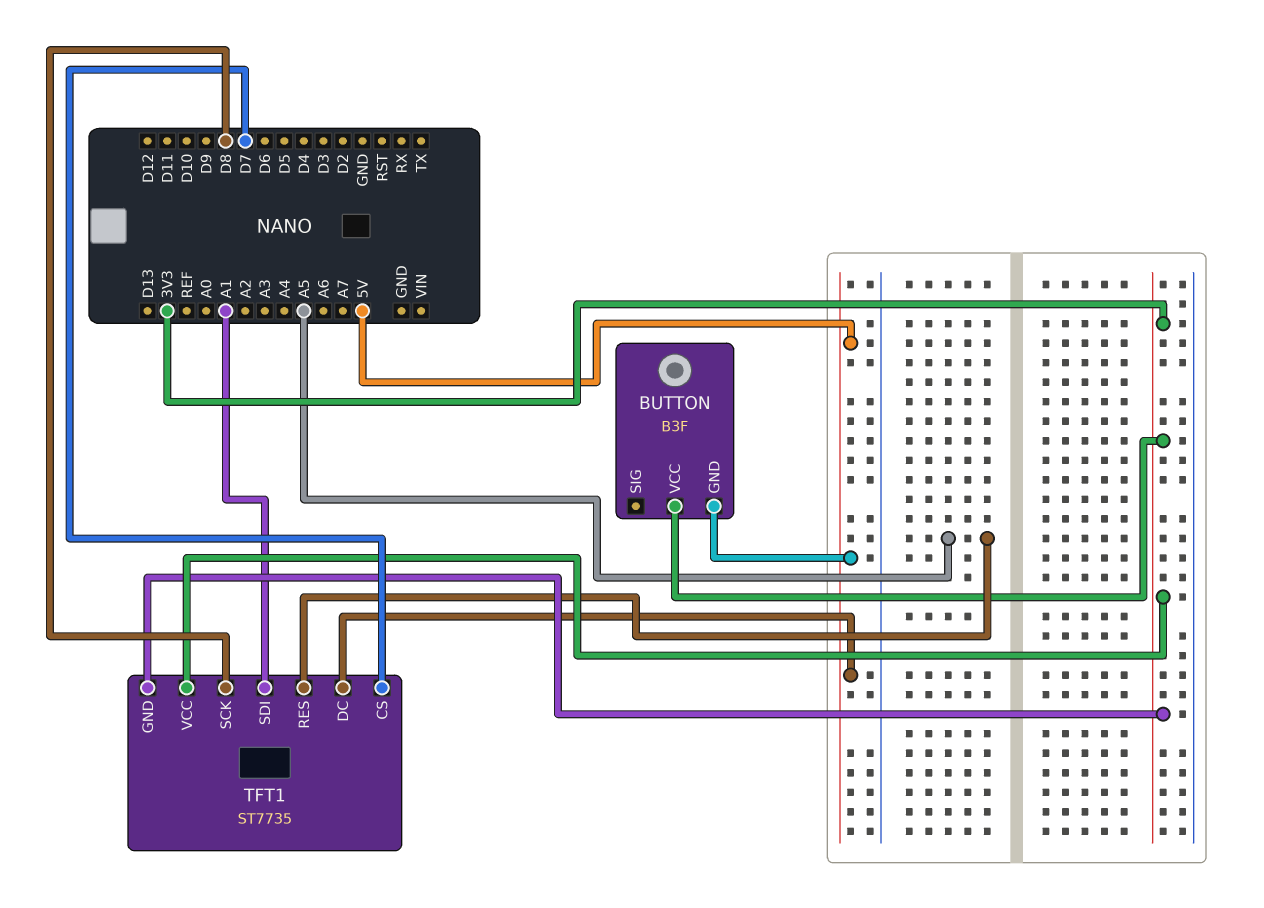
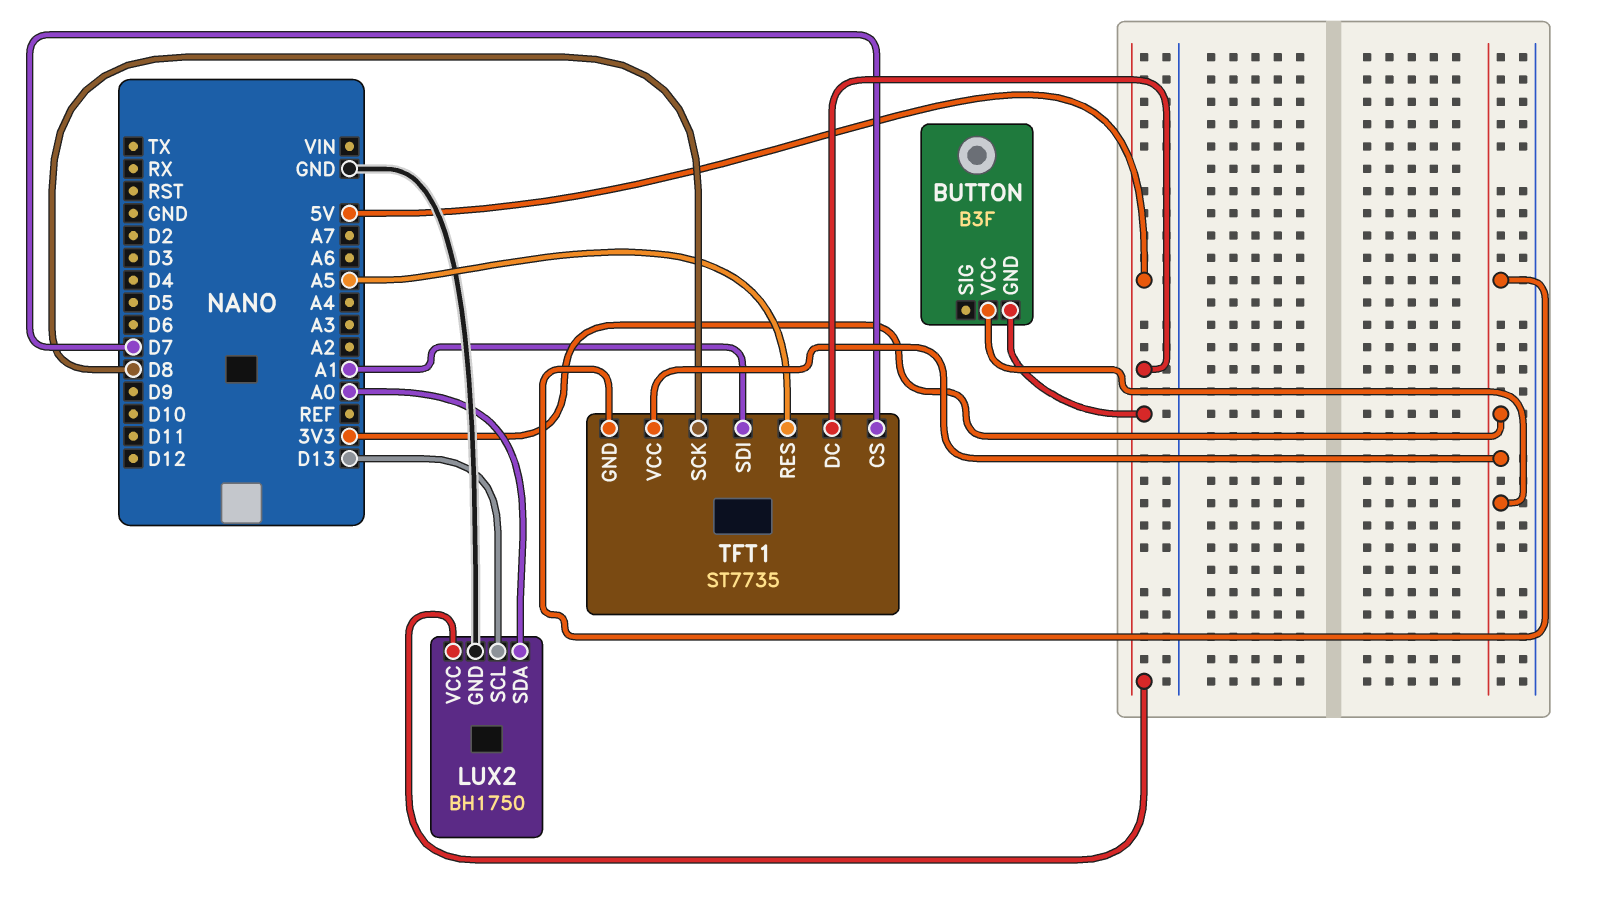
LUX2: none -> BH1750
LUX2 pin GND: none -> GND
LUX2 pin SCL: none -> D13
LUX2 pin SDA: none -> A0
LUX2 pin VCC: none -> 5V

